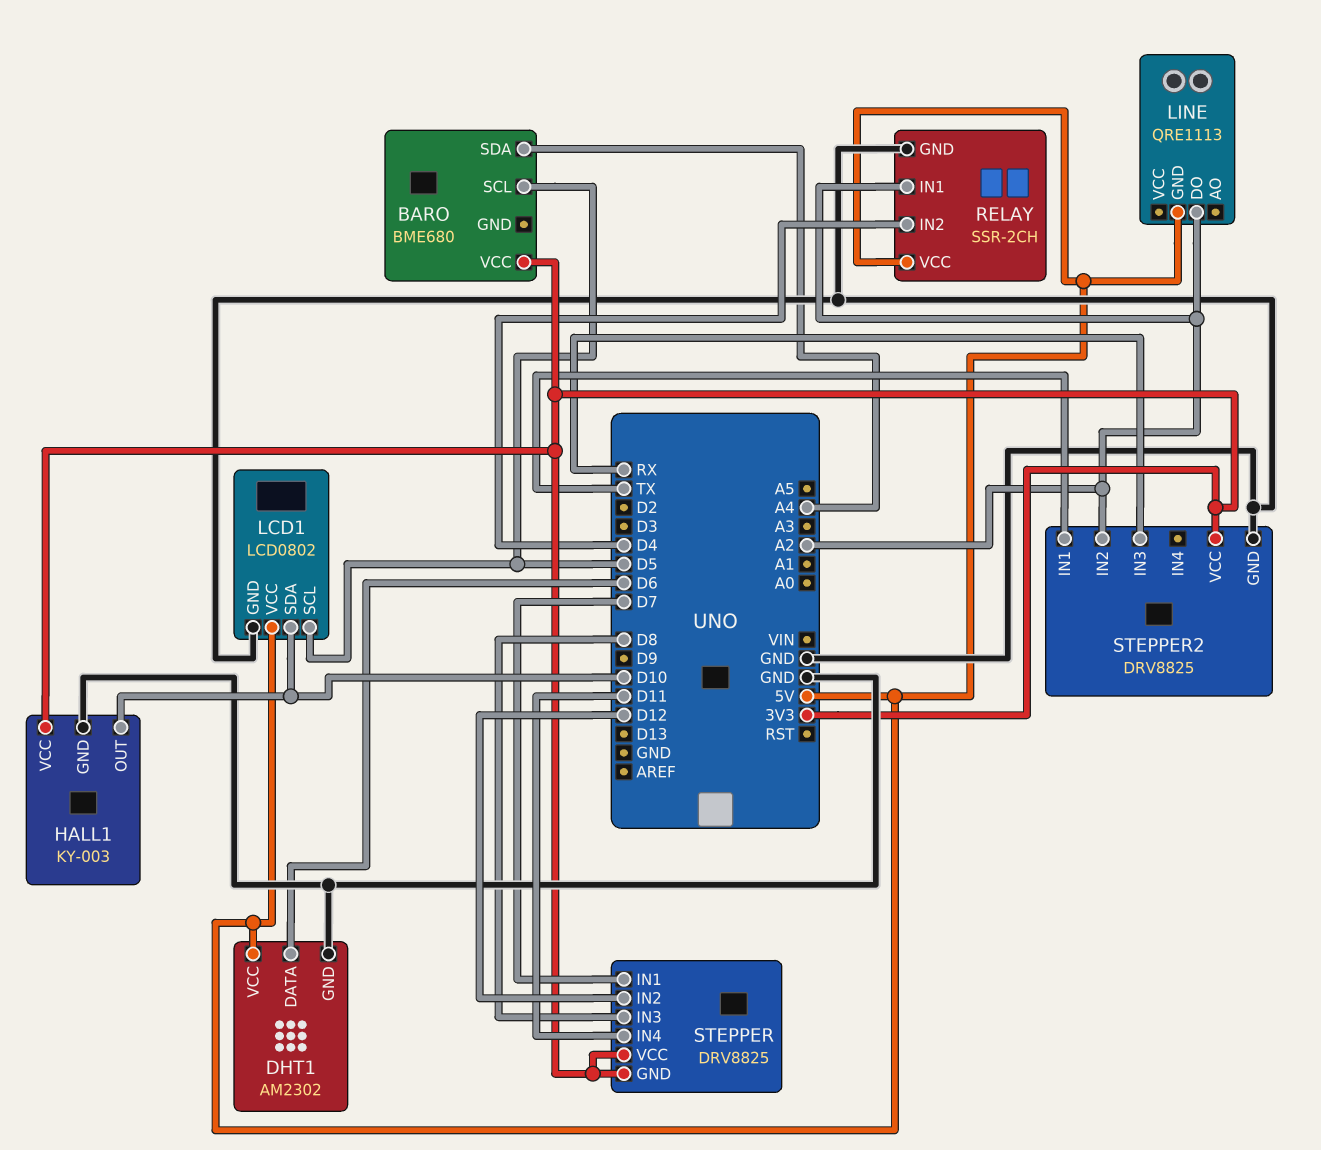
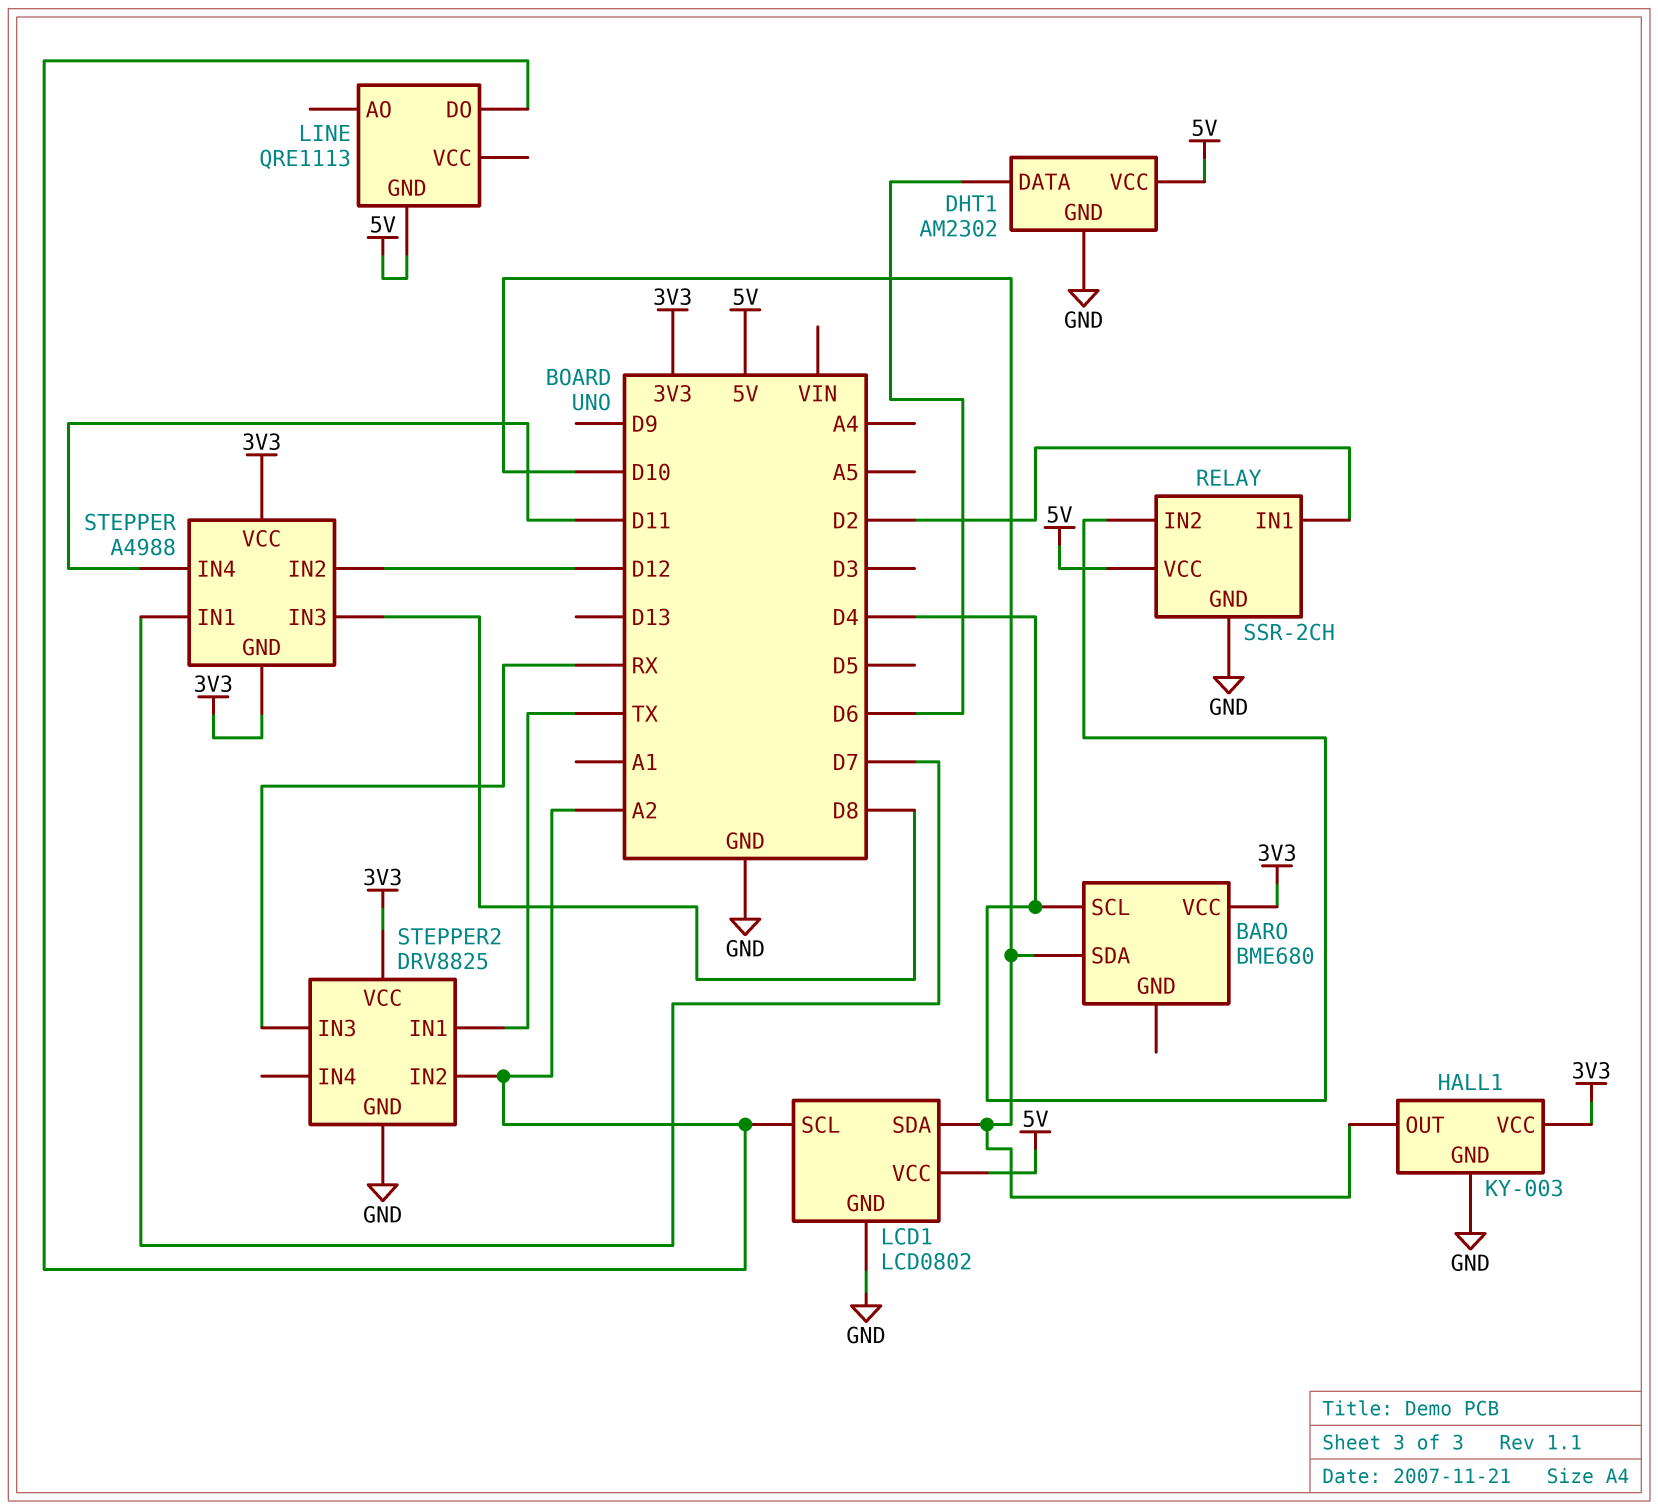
BARO pin SCL: D5 -> D4
BARO pin SDA: A4 -> D10
LCD1 pin SCL: D5 -> A2
RELAY pin IN1: A2 -> D2
STEPPER: DRV8825 -> A4988

